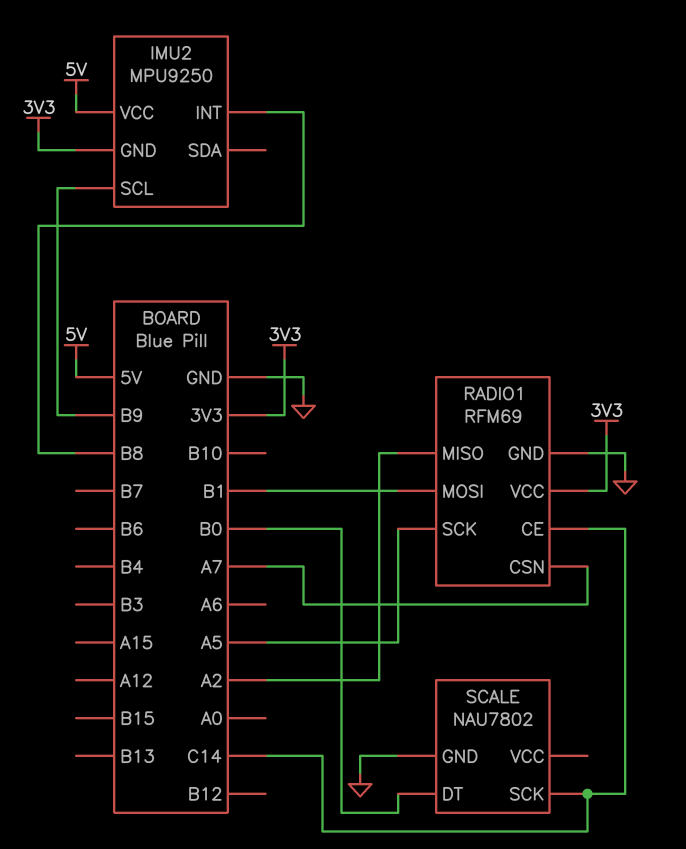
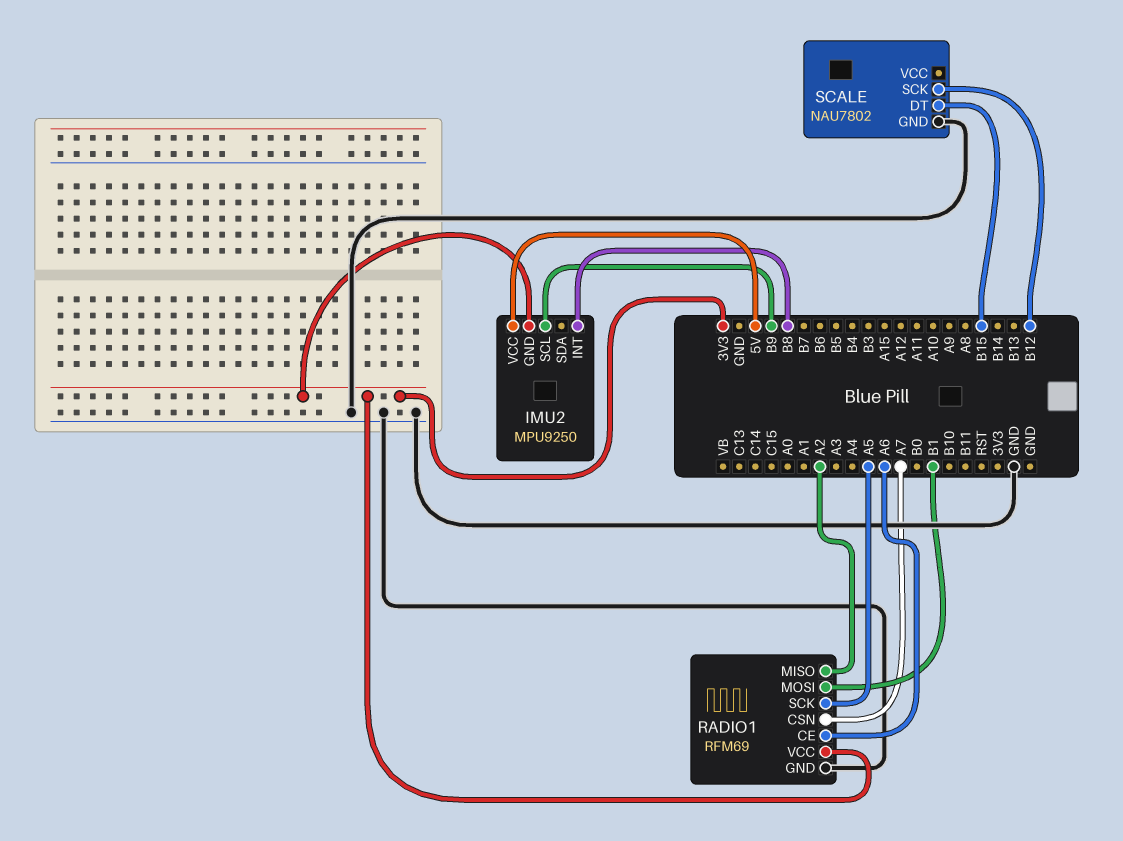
RADIO1 pin CE: C14 -> A6
SCALE pin DT: B0 -> B15
SCALE pin SCK: C14 -> B12

